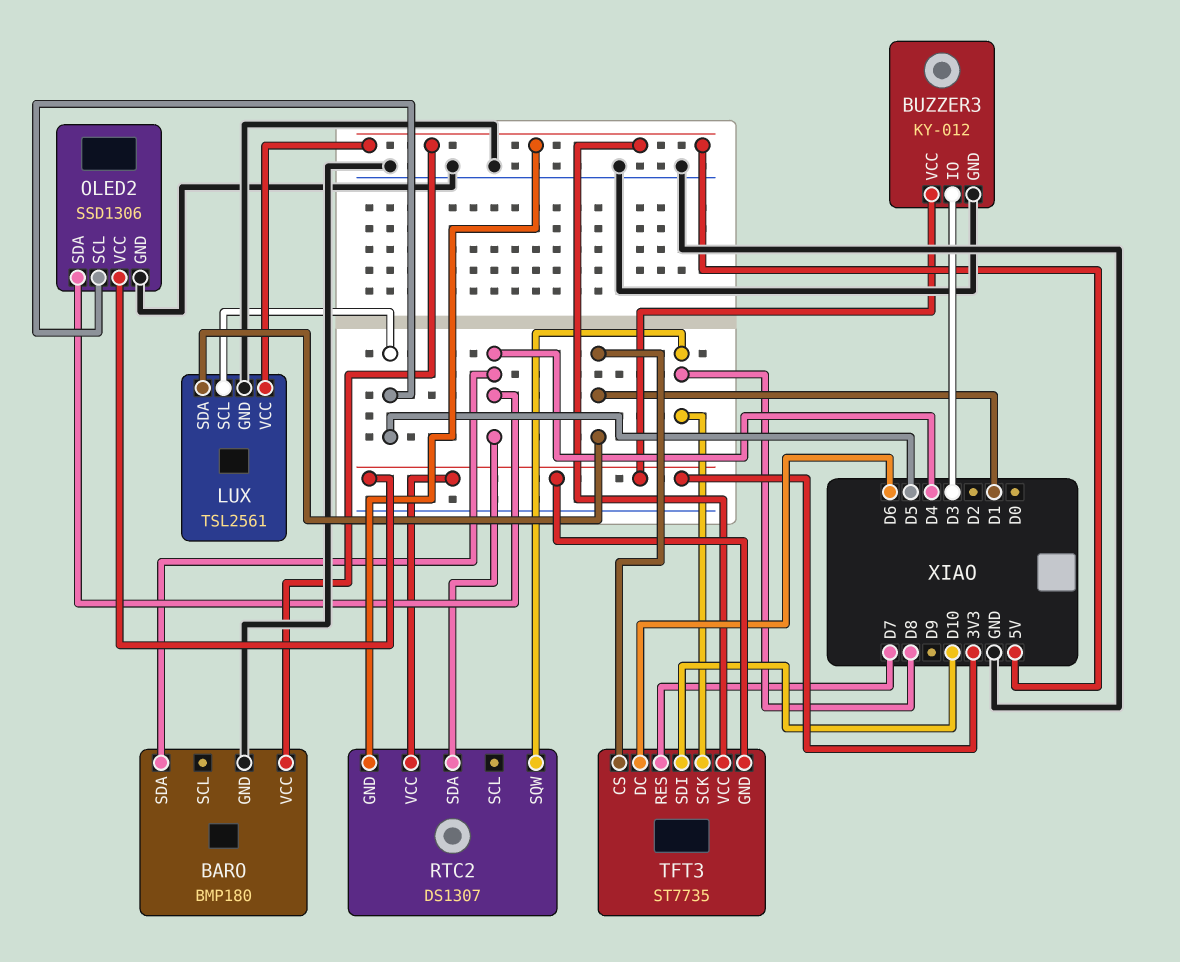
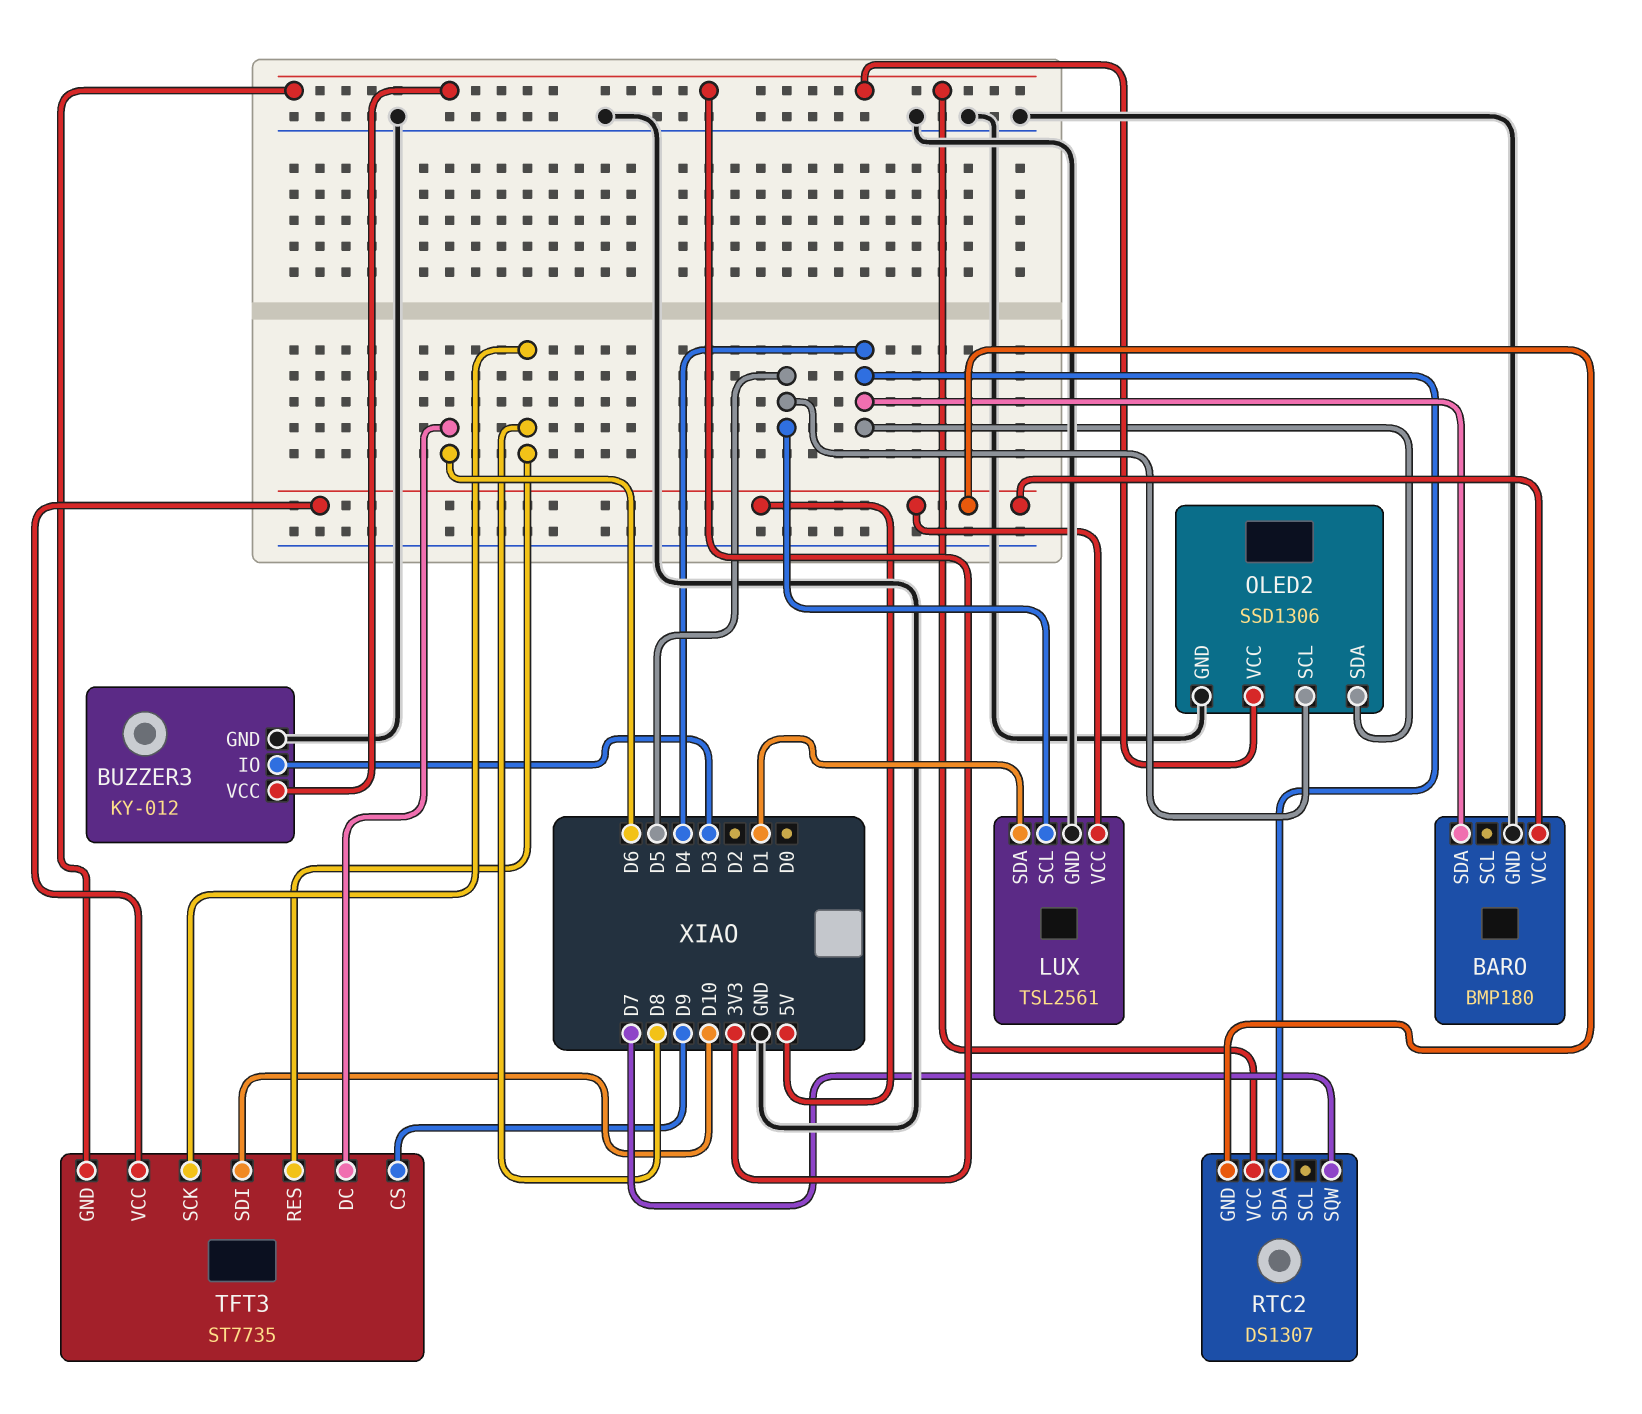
RTC2 pin SQW: D8 -> D7
TFT3 pin CS: D1 -> D9
TFT3 pin RES: D7 -> D8

